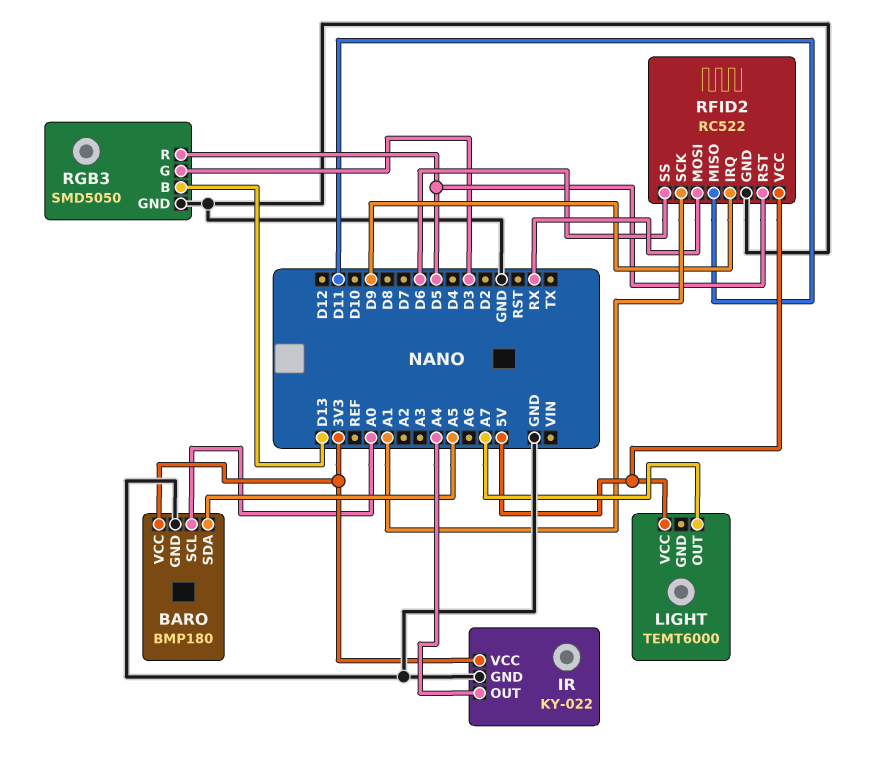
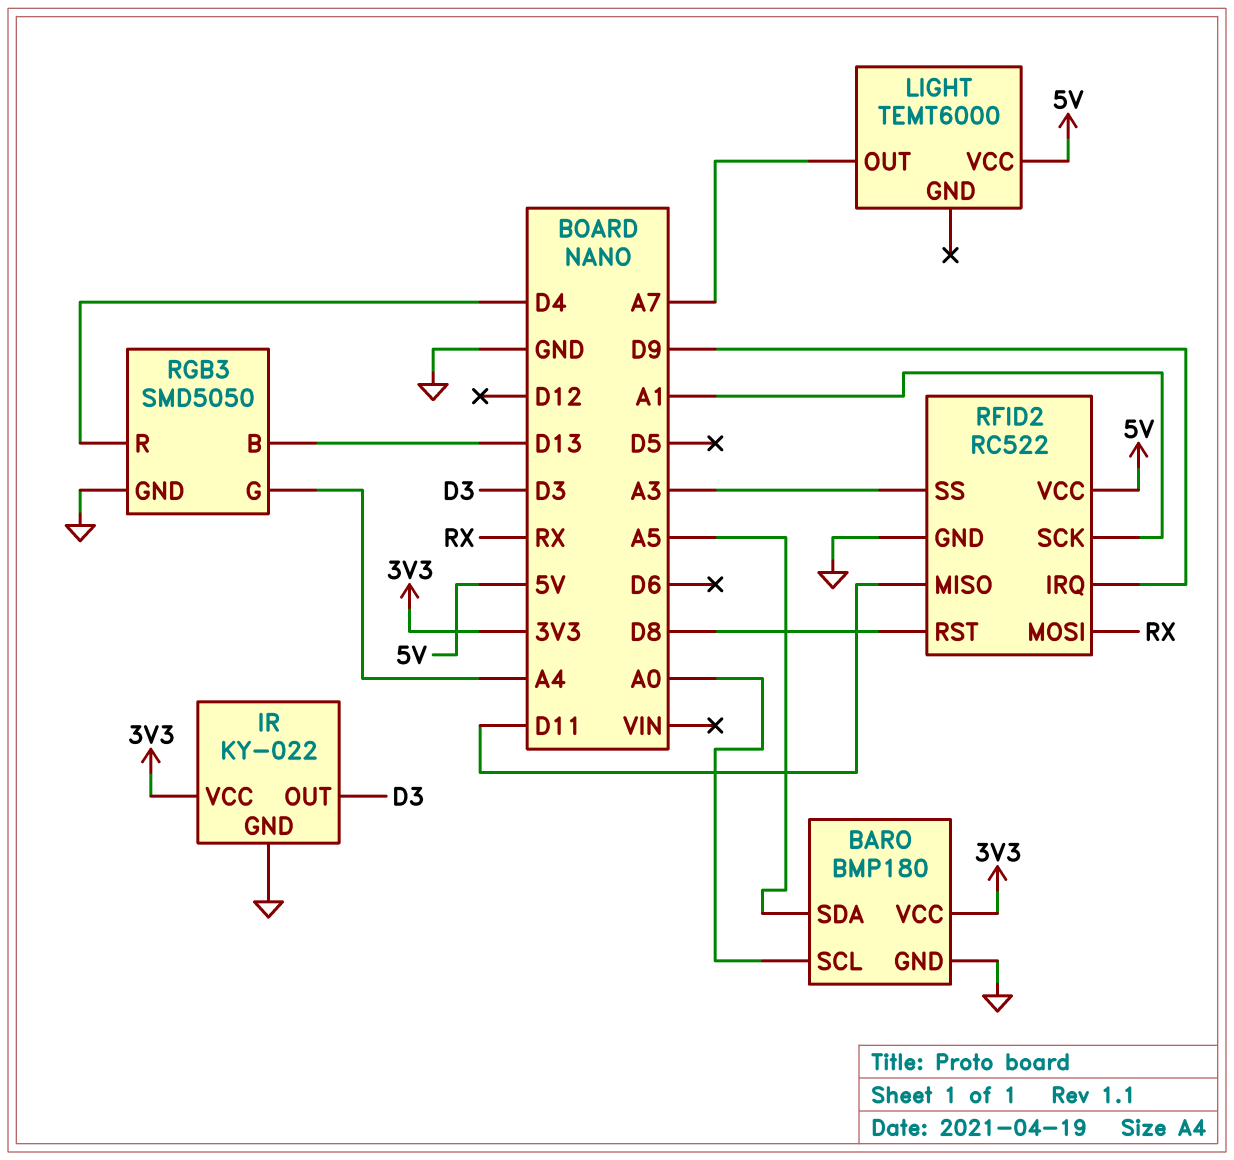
IR pin OUT: A4 -> D3
RFID2 pin RST: D5 -> D8
RFID2 pin SS: D6 -> A3
RGB3 pin G: D3 -> A4
RGB3 pin R: D5 -> D4

